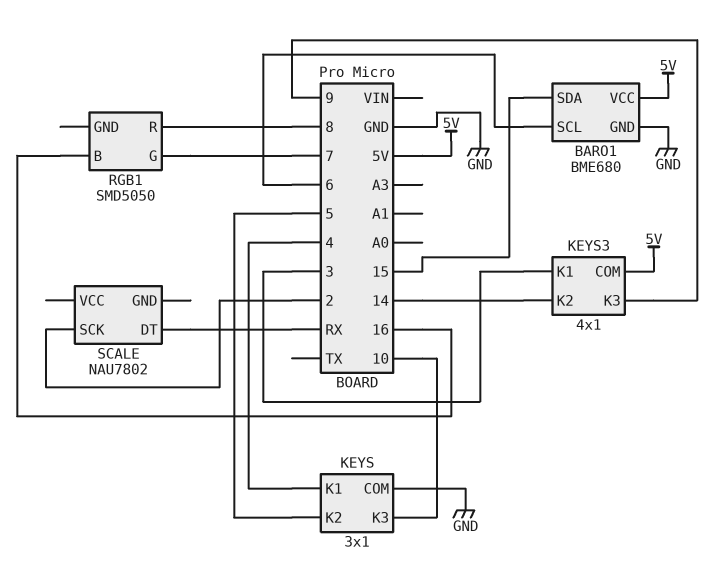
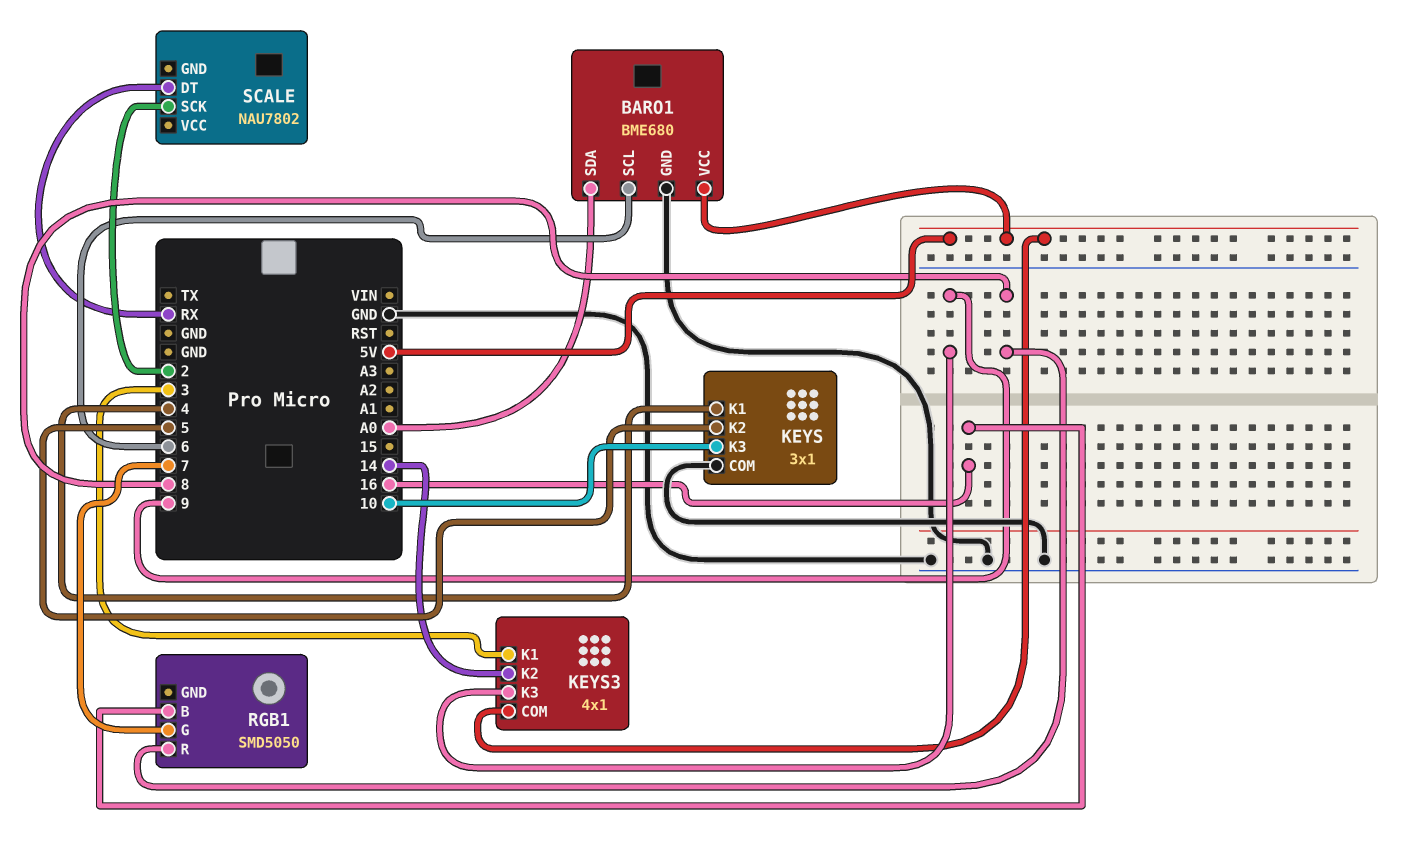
BARO1 pin SDA: 15 -> A0

